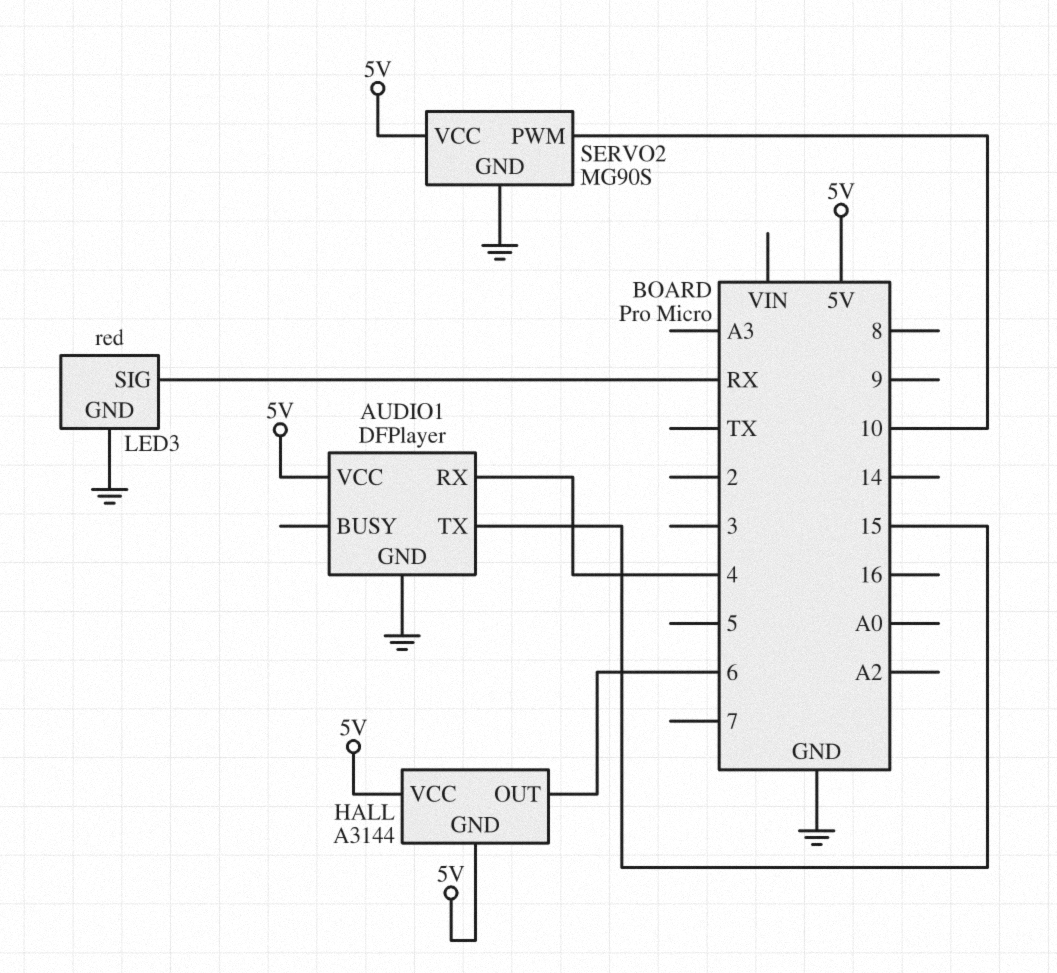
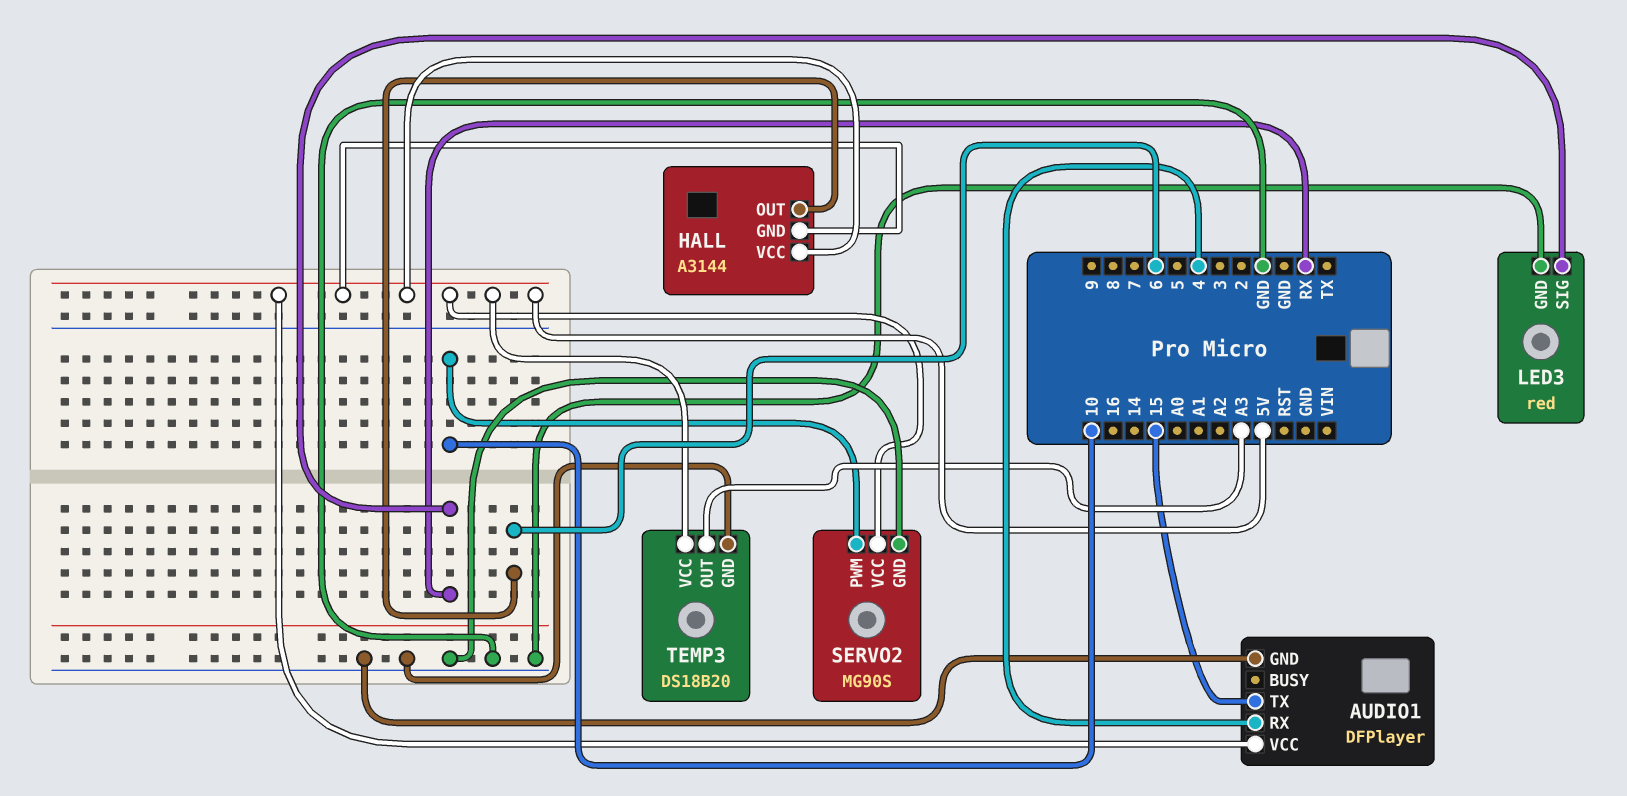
TEMP3: none -> DS18B20
TEMP3 pin GND: none -> GND
TEMP3 pin OUT: none -> A3
TEMP3 pin VCC: none -> 5V

